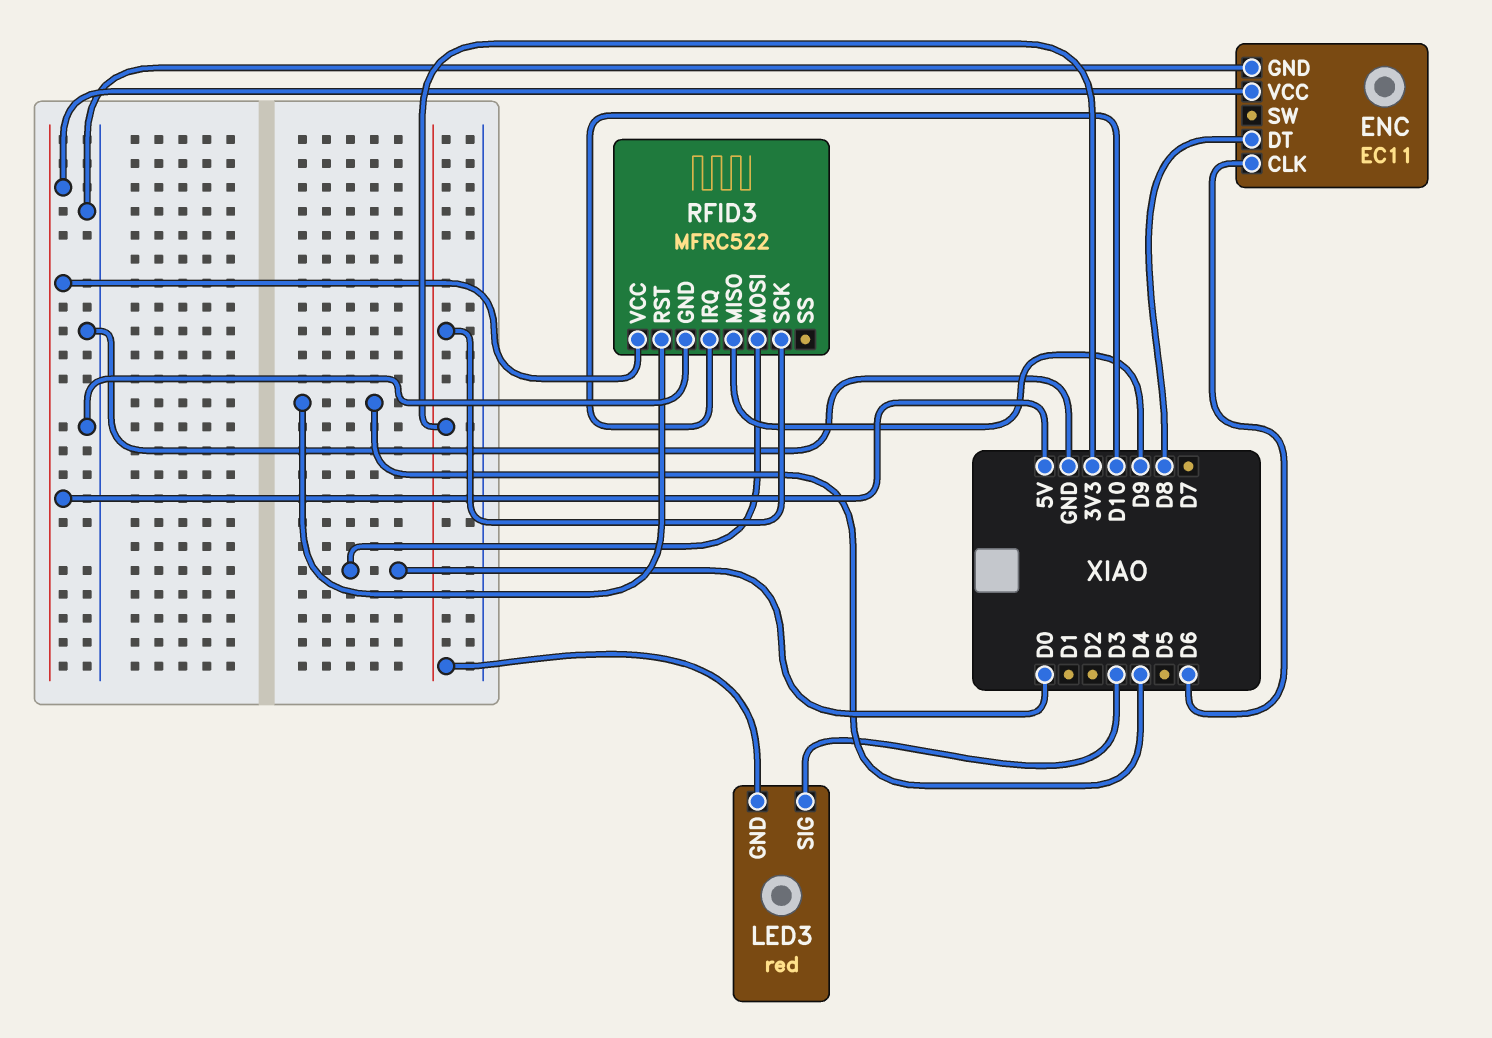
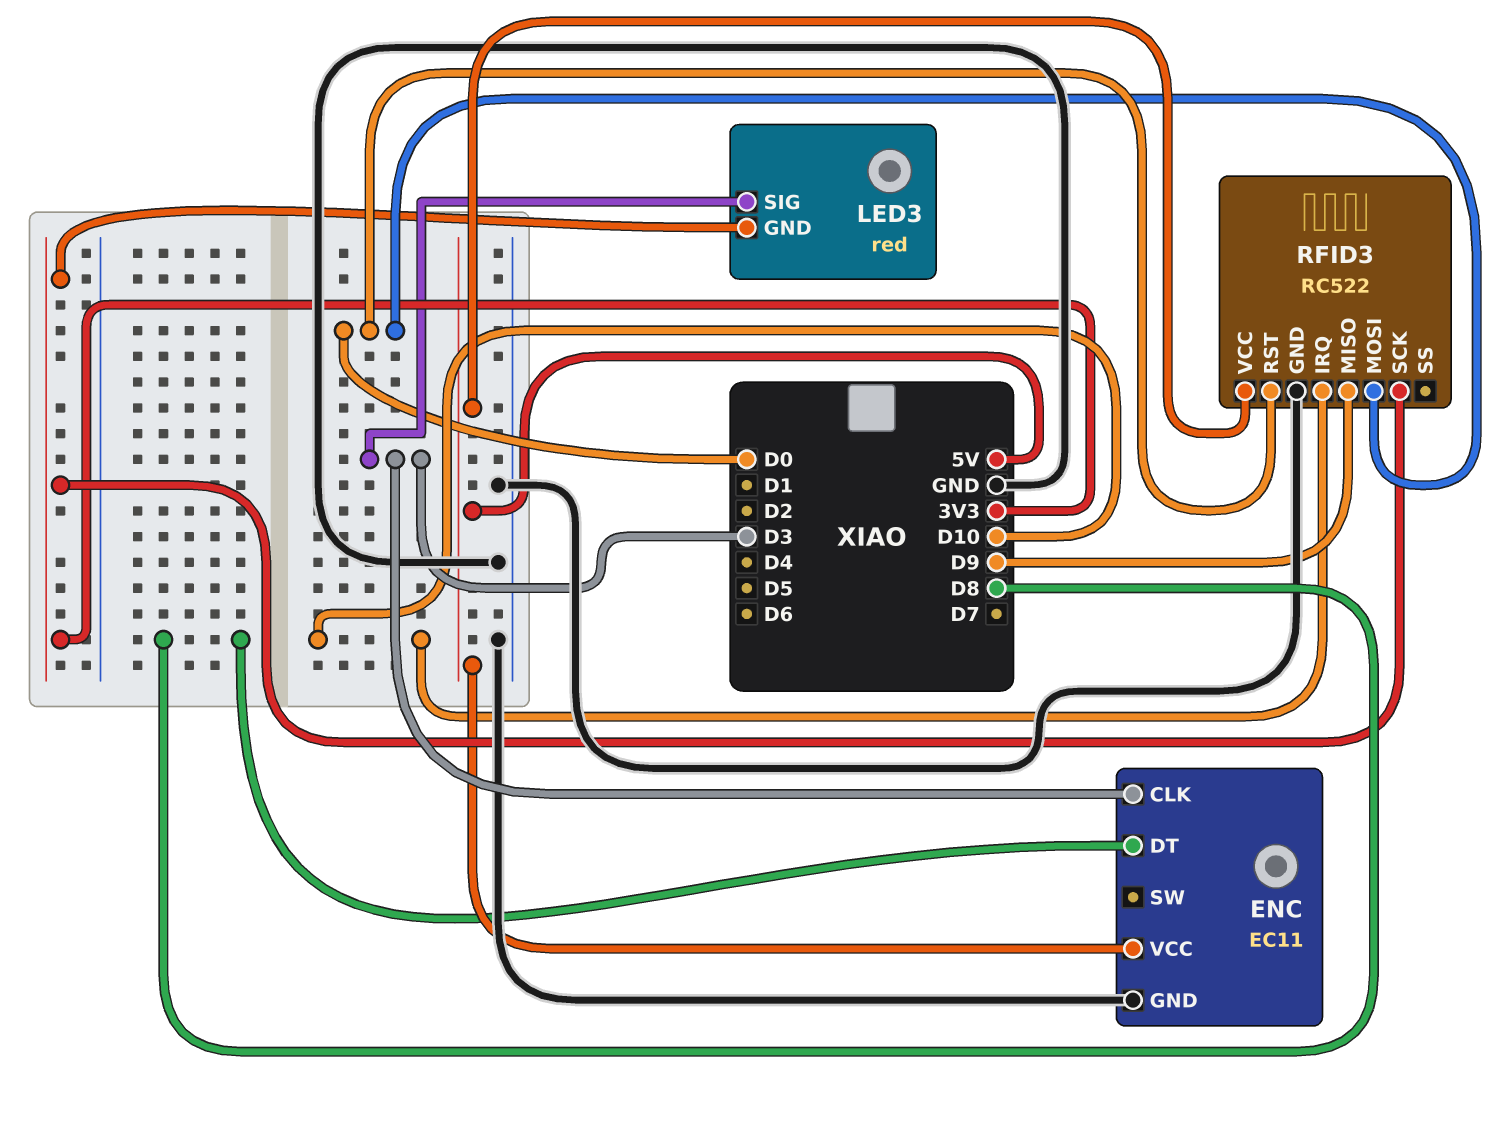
ENC pin CLK: D6 -> D3
RFID3: MFRC522 -> RC522
RFID3 pin RST: D4 -> D0

